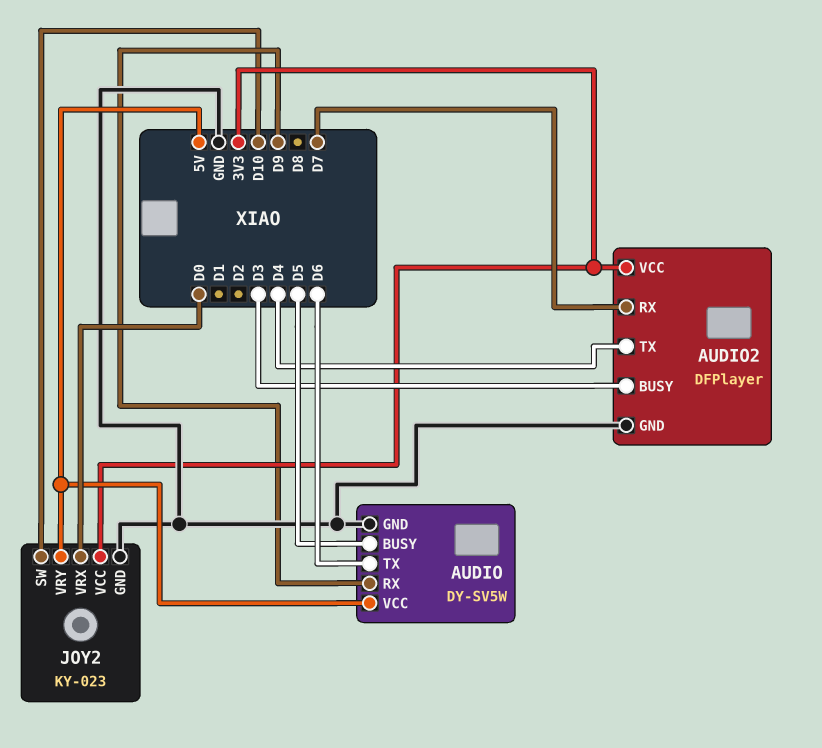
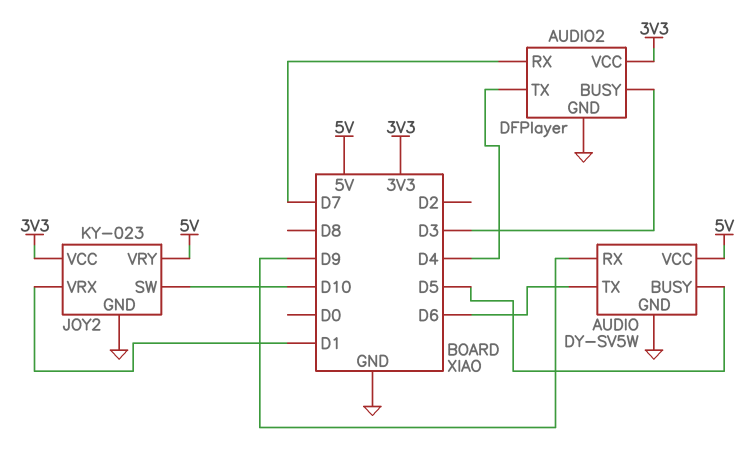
JOY2 pin VRX: D0 -> D1

